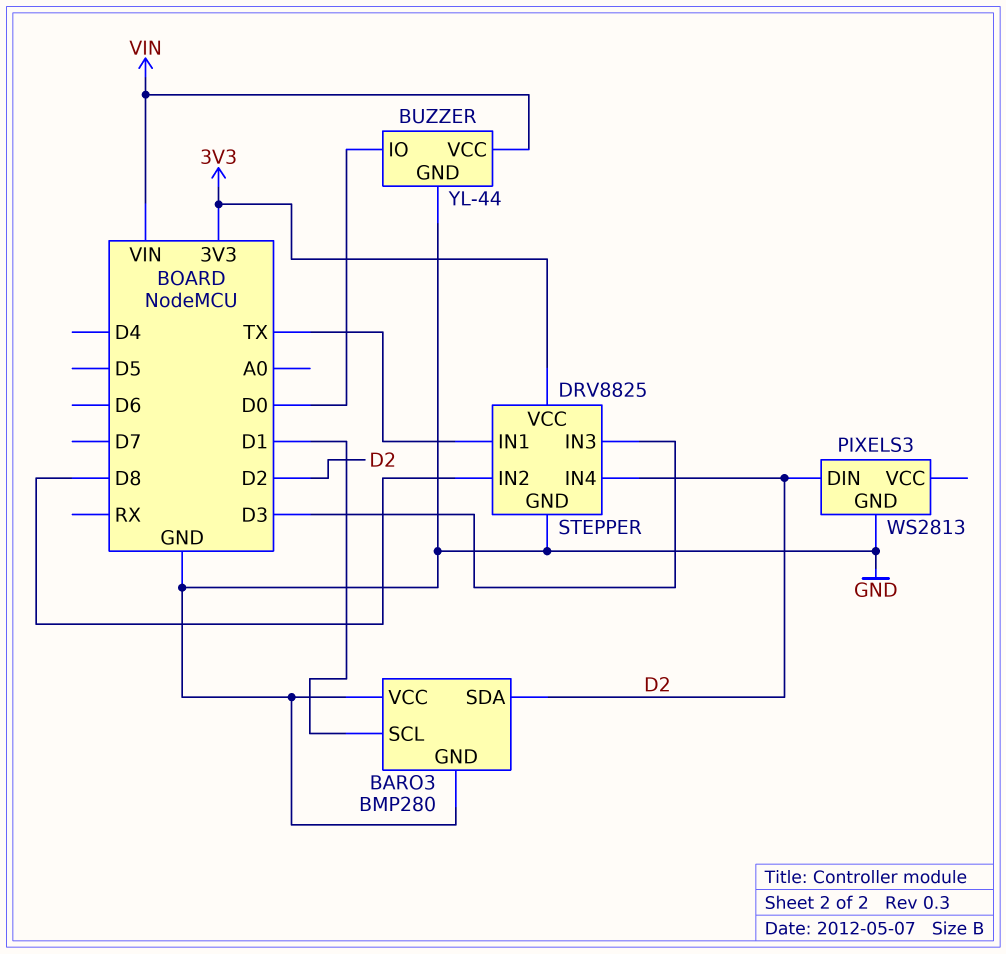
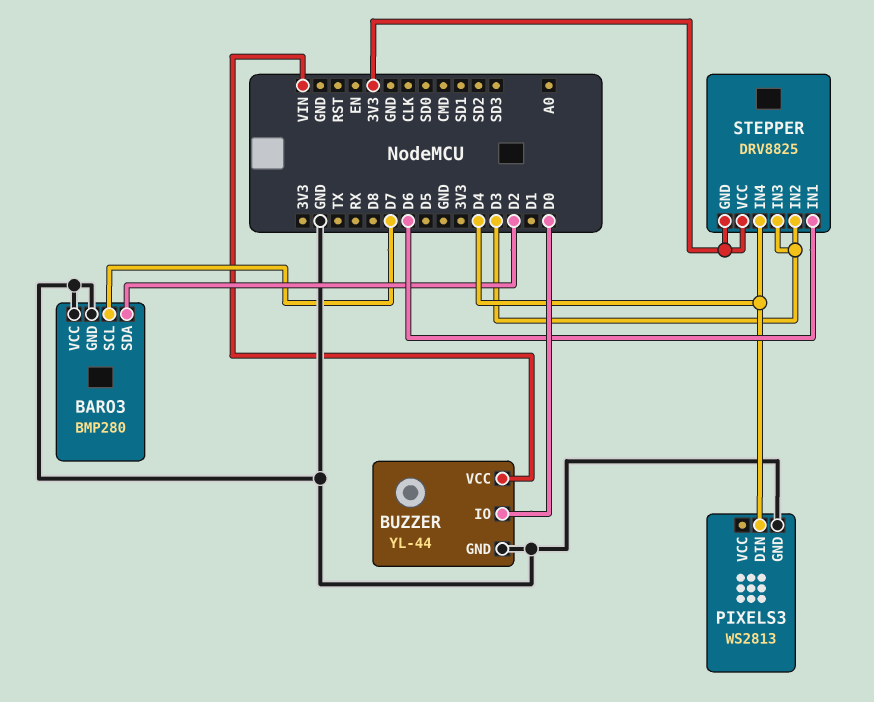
BARO3 pin SCL: D1 -> D7
PIXELS3 pin DIN: D2 -> D4
STEPPER pin GND: GND -> 3V3
STEPPER pin IN1: TX -> D6
STEPPER pin IN2: D8 -> D3
STEPPER pin IN4: D2 -> D4

